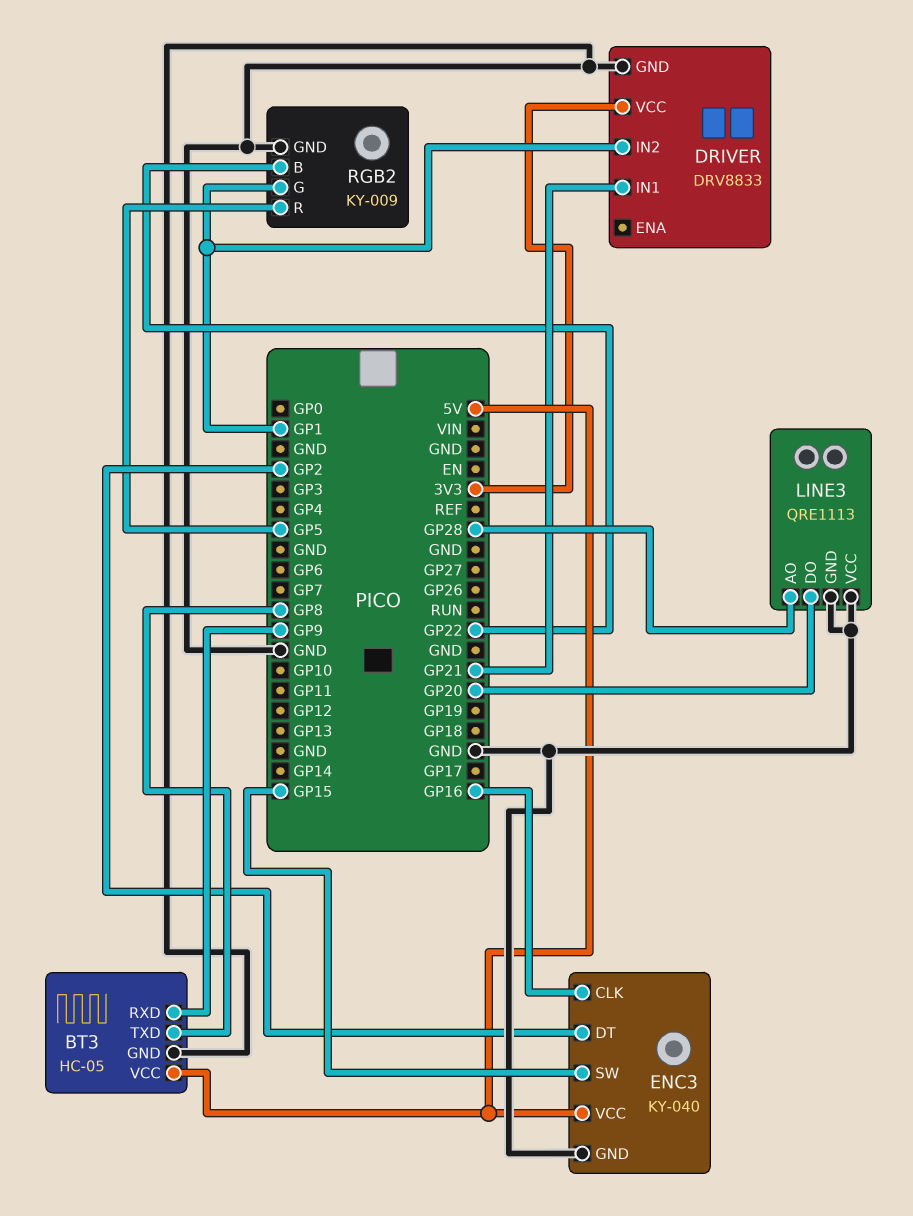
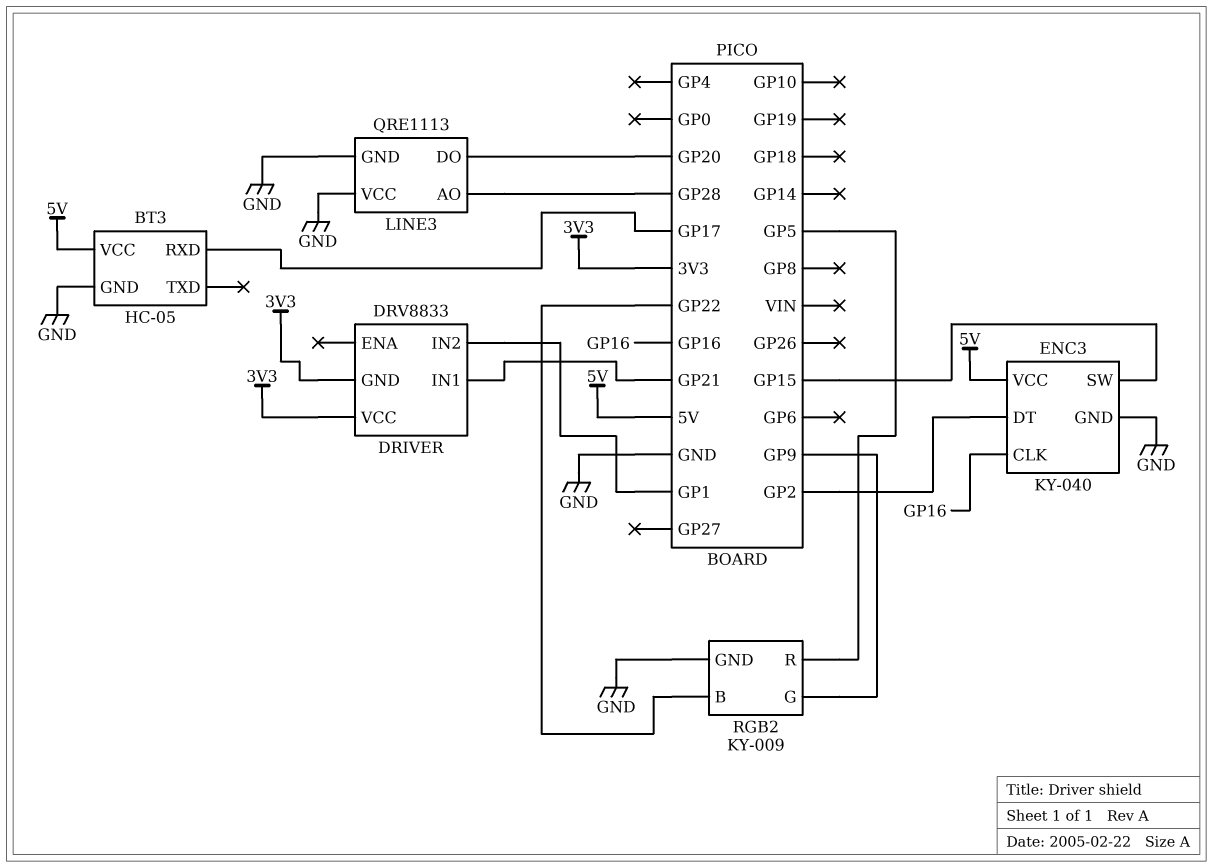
BT3 pin RXD: GP9 -> GP17
BT3 pin TXD: GP8 -> none
DRIVER pin GND: GND -> 3V3
RGB2 pin G: GP1 -> GP9

